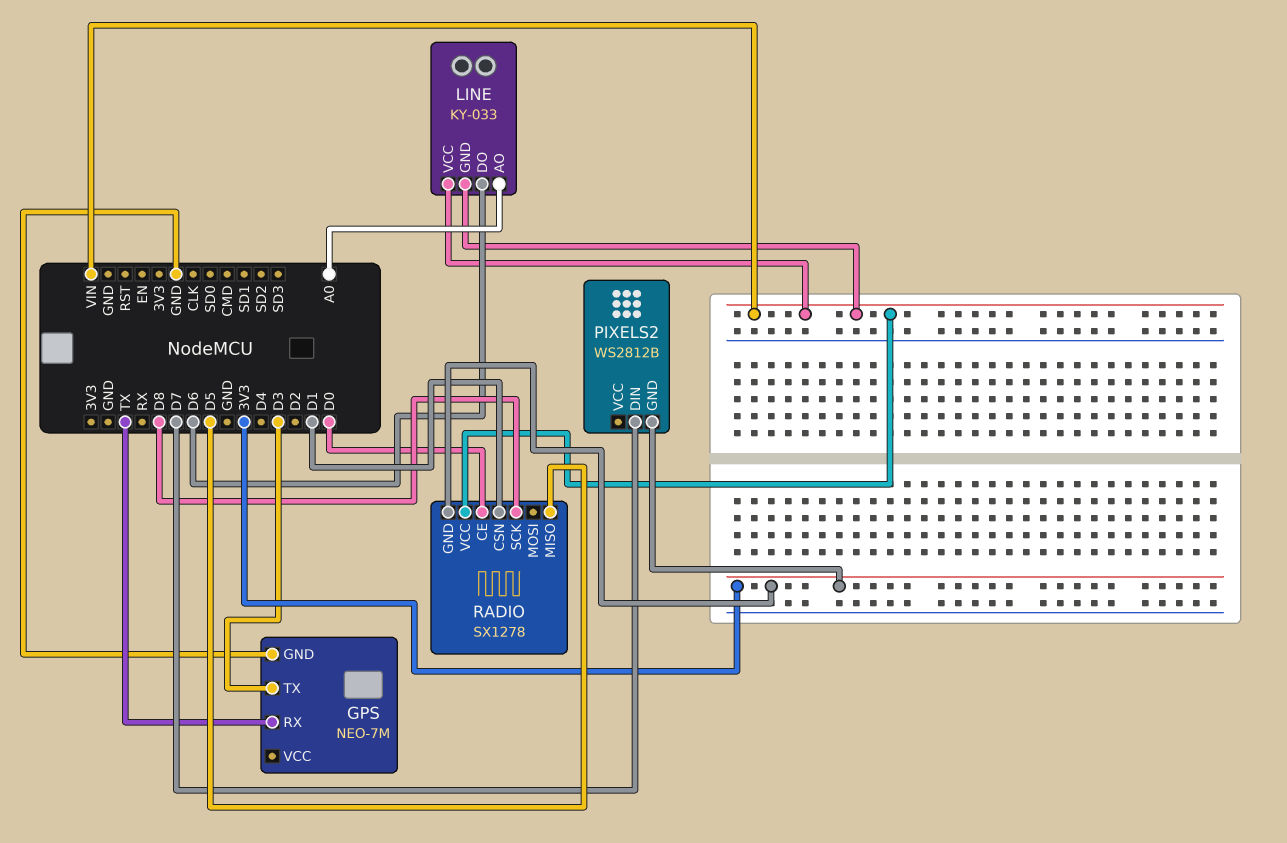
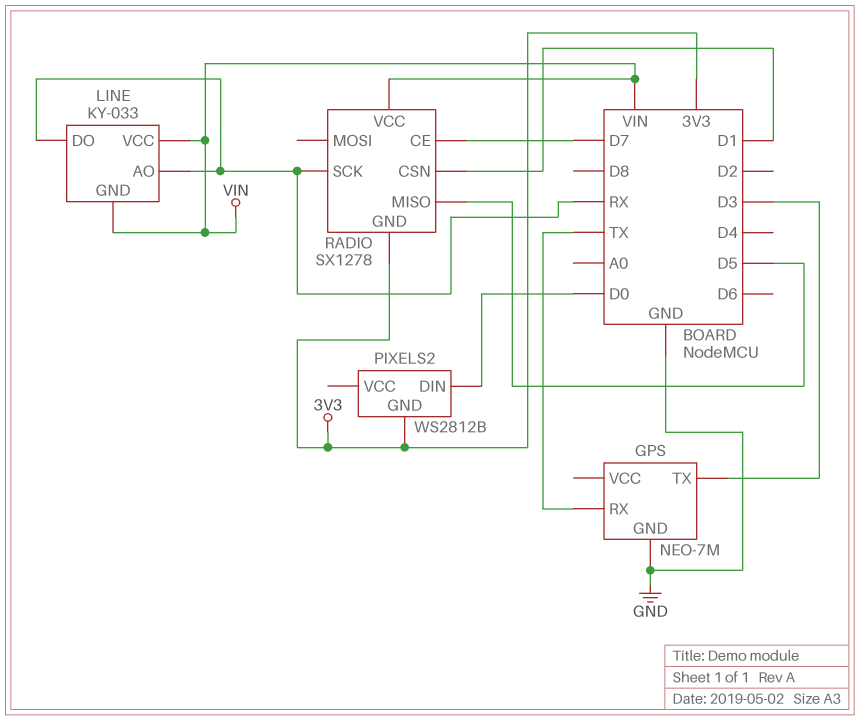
LINE pin AO: A0 -> RX
LINE pin DO: D6 -> RX
PIXELS2 pin DIN: D7 -> D0
RADIO pin CE: D0 -> D7
RADIO pin SCK: D8 -> RX

